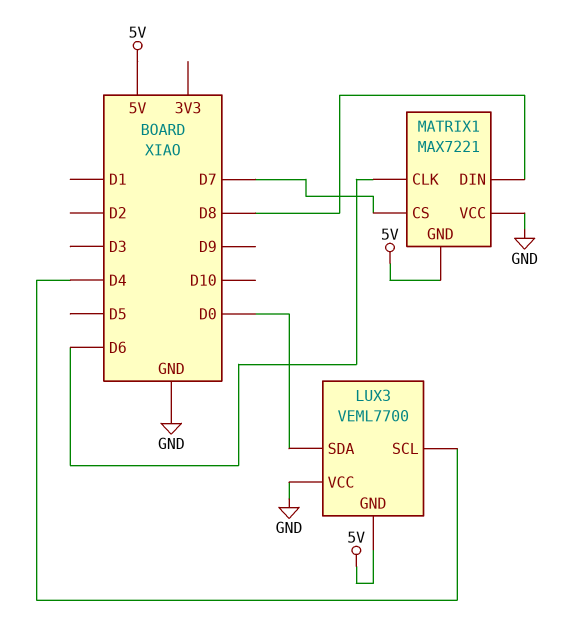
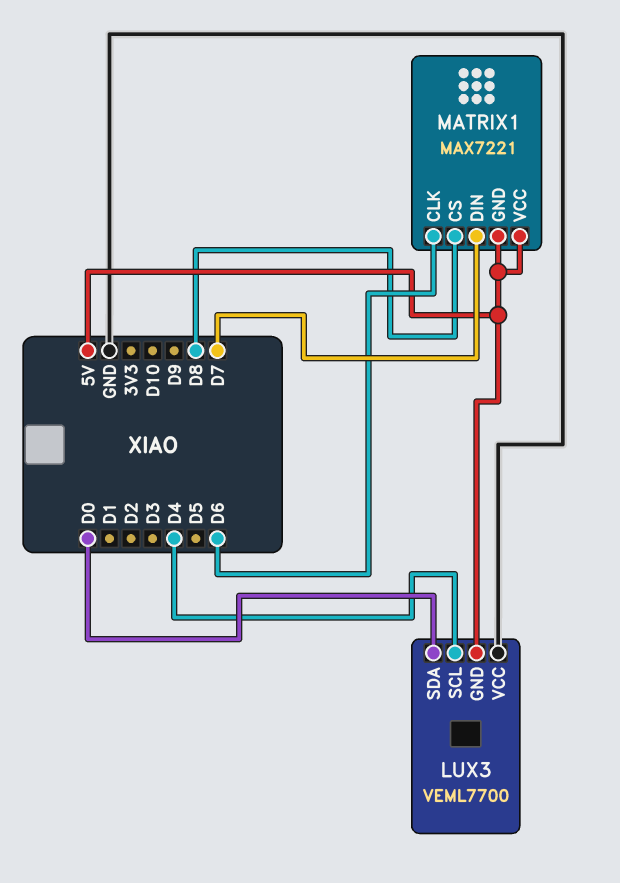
MATRIX1 pin CS: D7 -> D8
MATRIX1 pin DIN: D8 -> D7
MATRIX1 pin VCC: GND -> 5V

